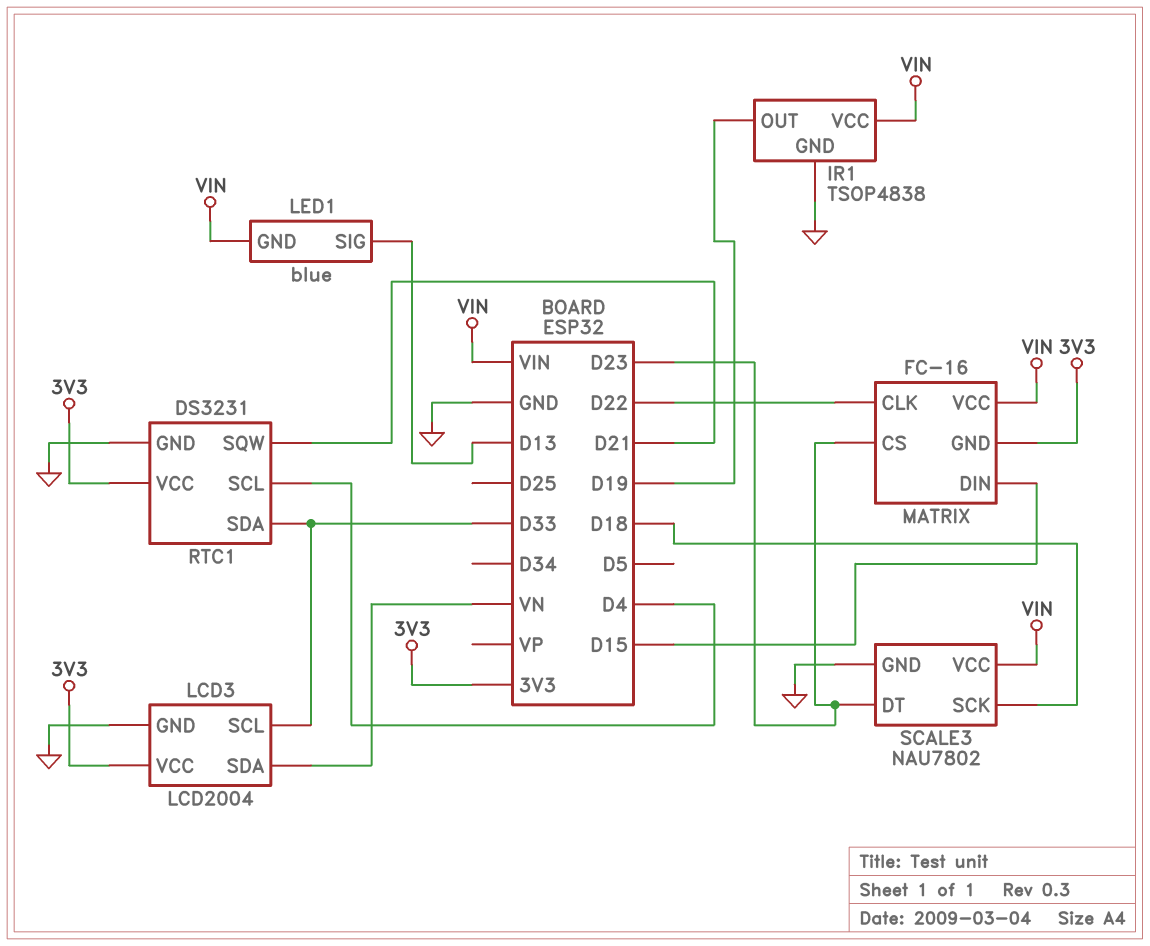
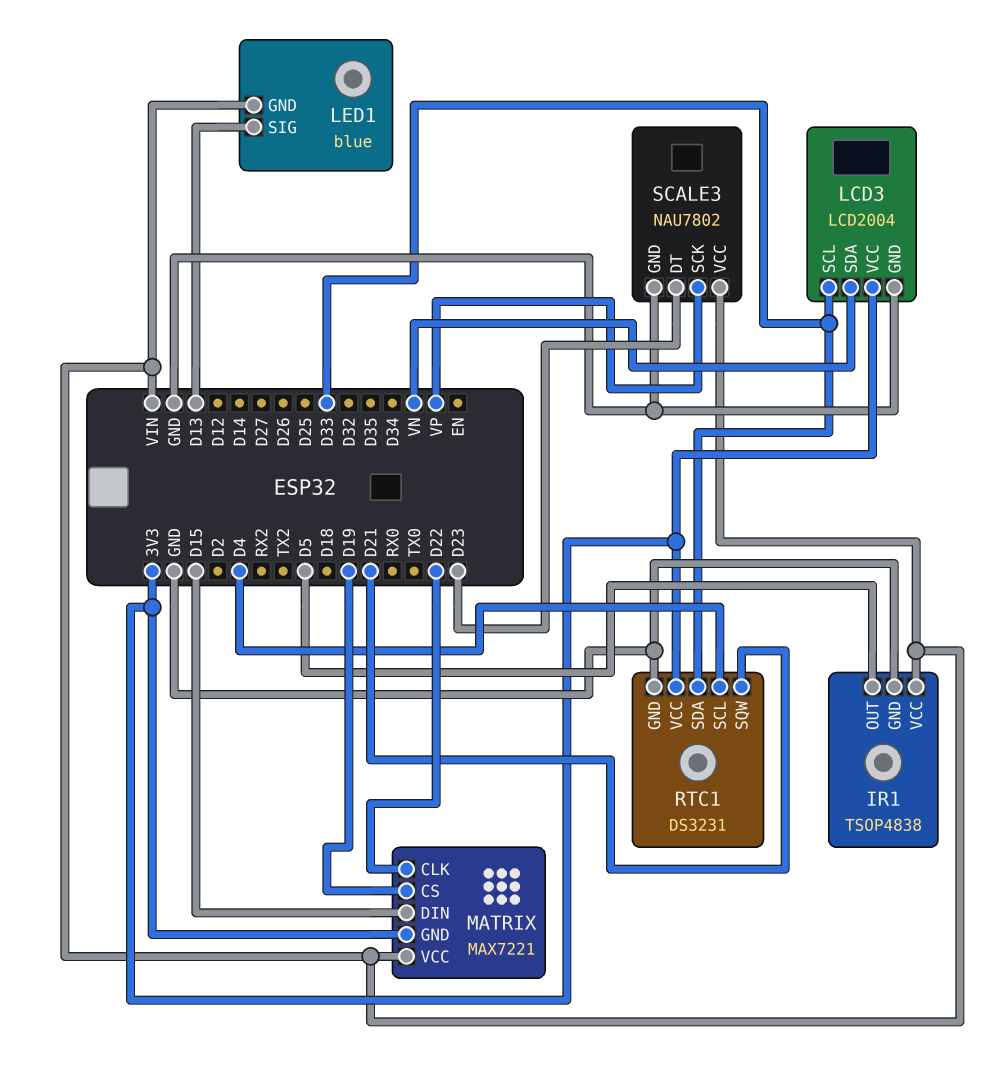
IR1 pin OUT: D19 -> D5
MATRIX: FC-16 -> MAX7221
MATRIX pin CS: D23 -> D19
SCALE3 pin SCK: D18 -> VP

